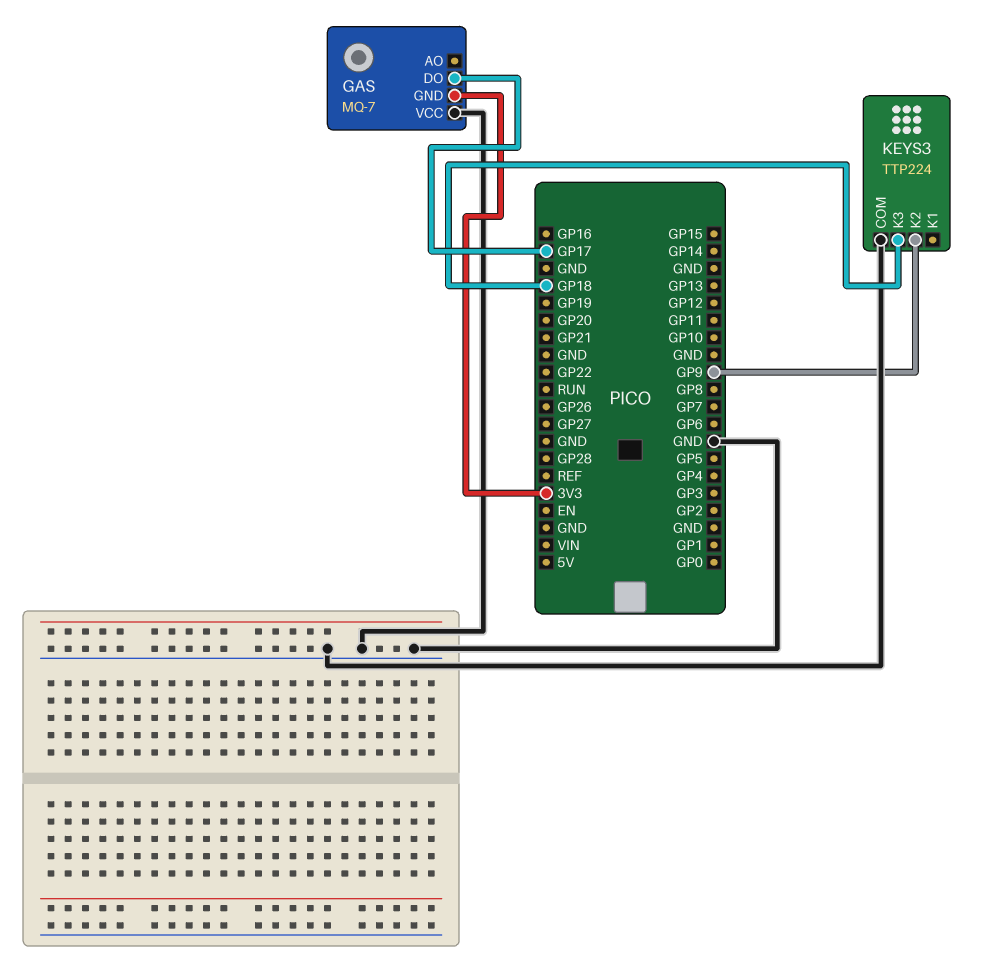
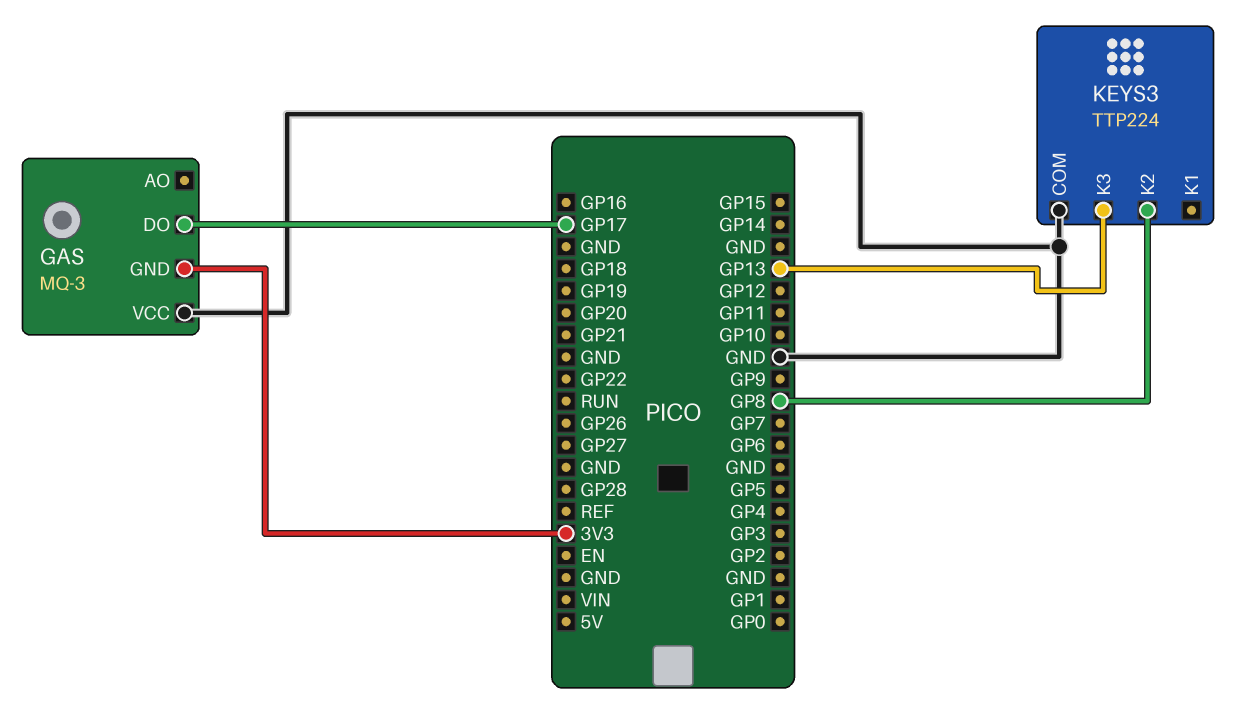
GAS: MQ-7 -> MQ-3
KEYS3 pin K2: GP9 -> GP8
KEYS3 pin K3: GP18 -> GP13

